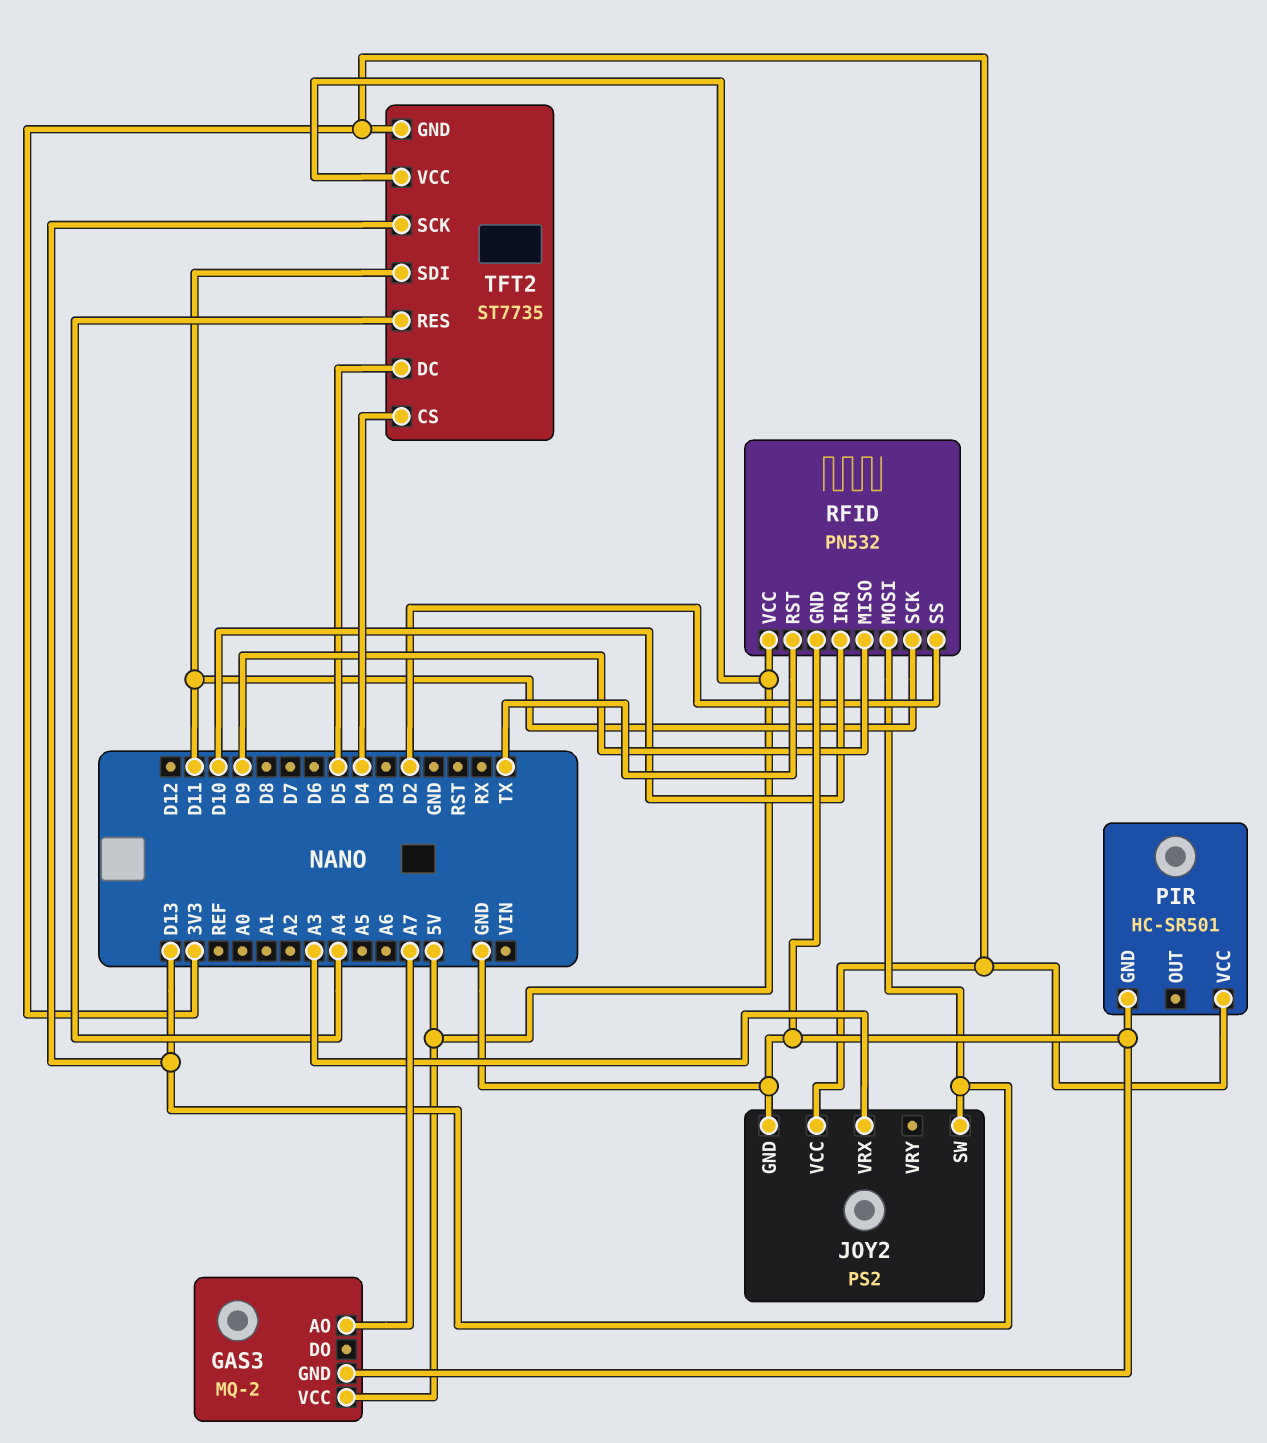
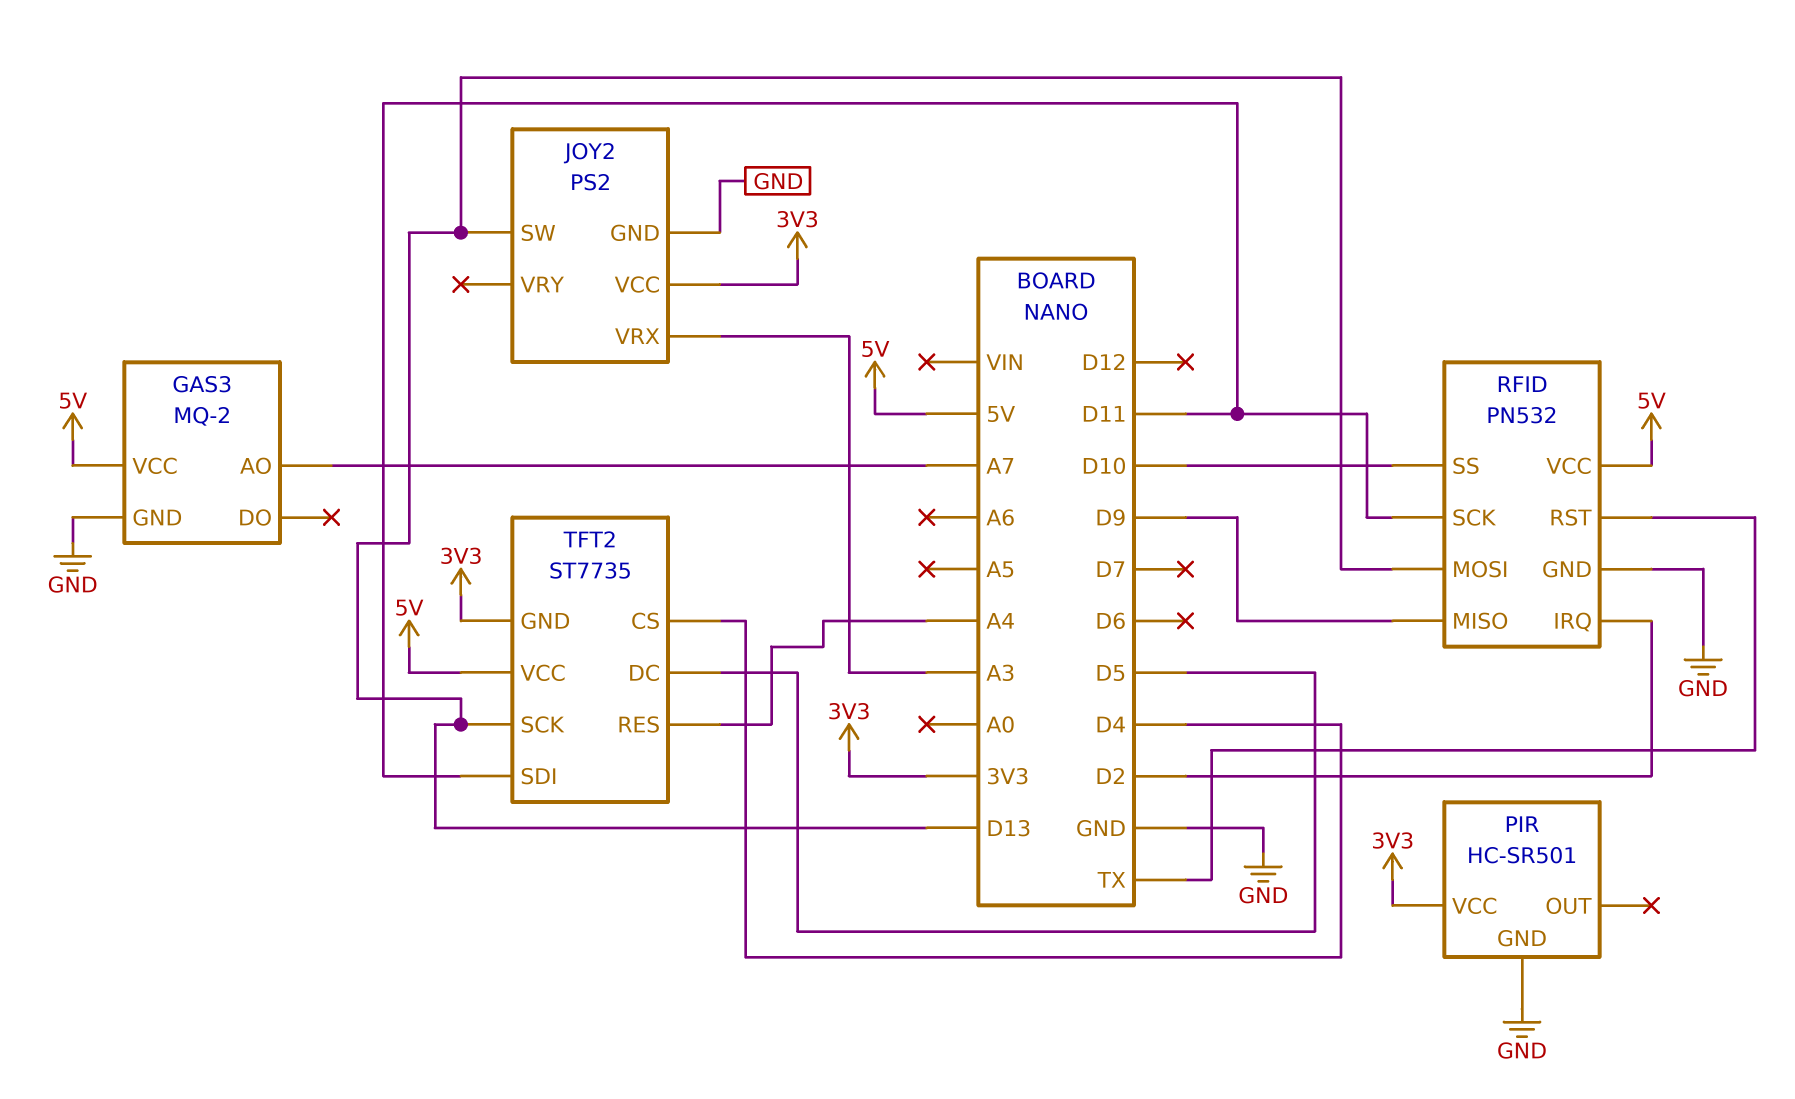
RFID pin IRQ: D10 -> D2
RFID pin SS: D2 -> D10

